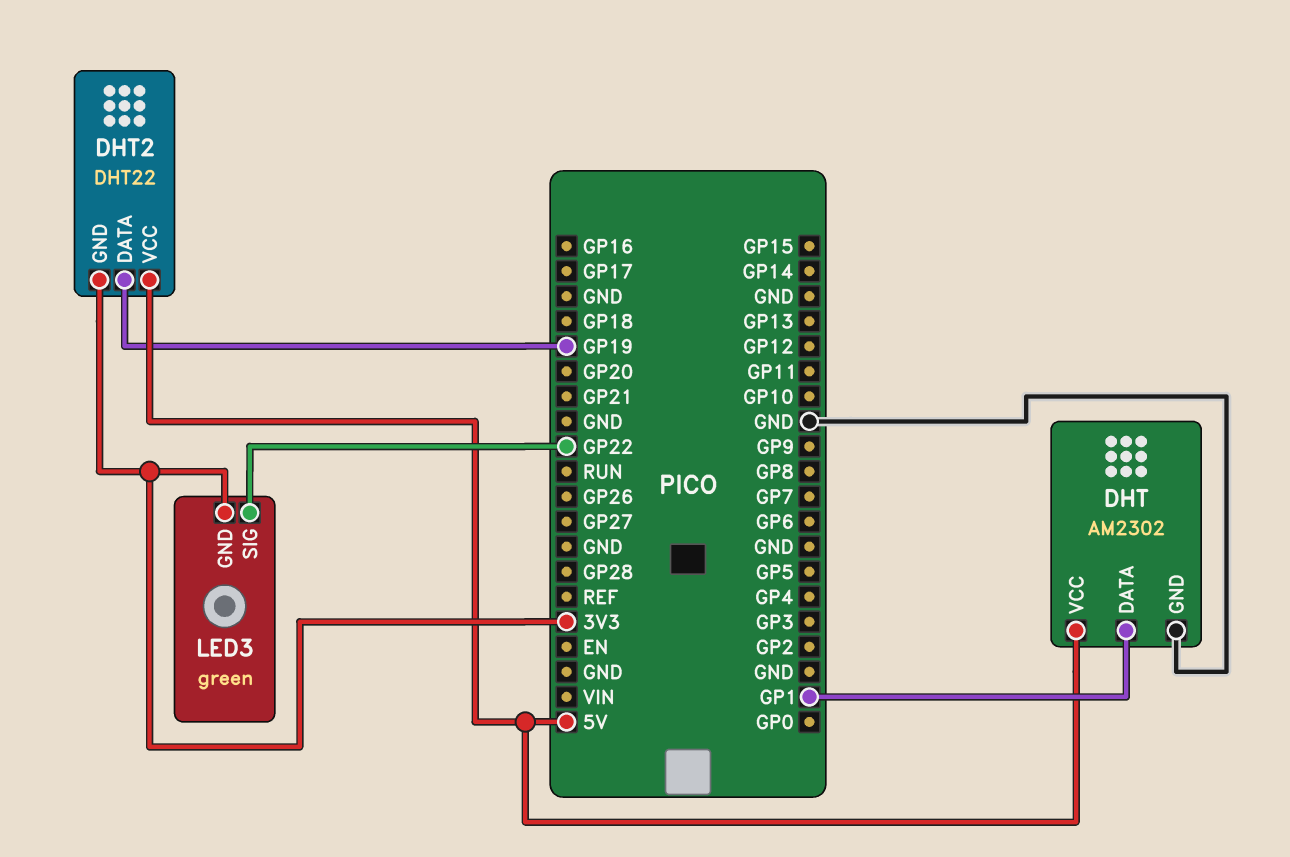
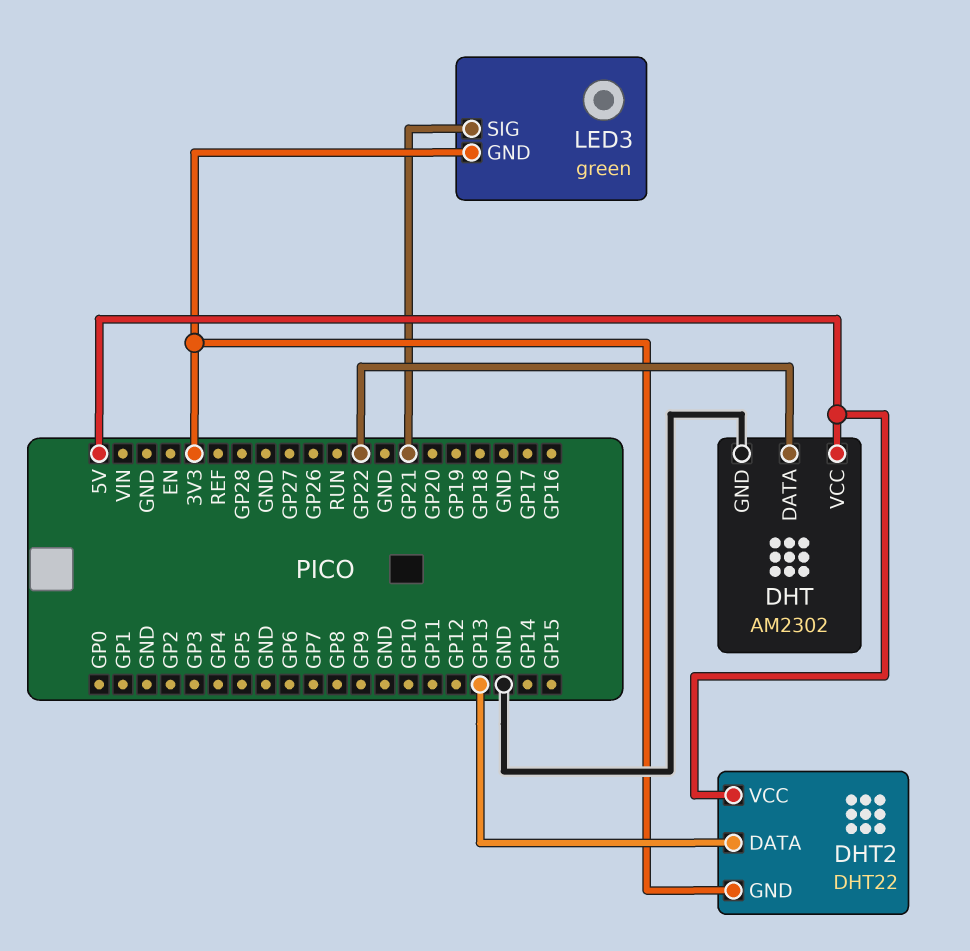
DHT pin DATA: GP1 -> GP22
DHT2 pin DATA: GP19 -> GP13
LED3 pin SIG: GP22 -> GP21

